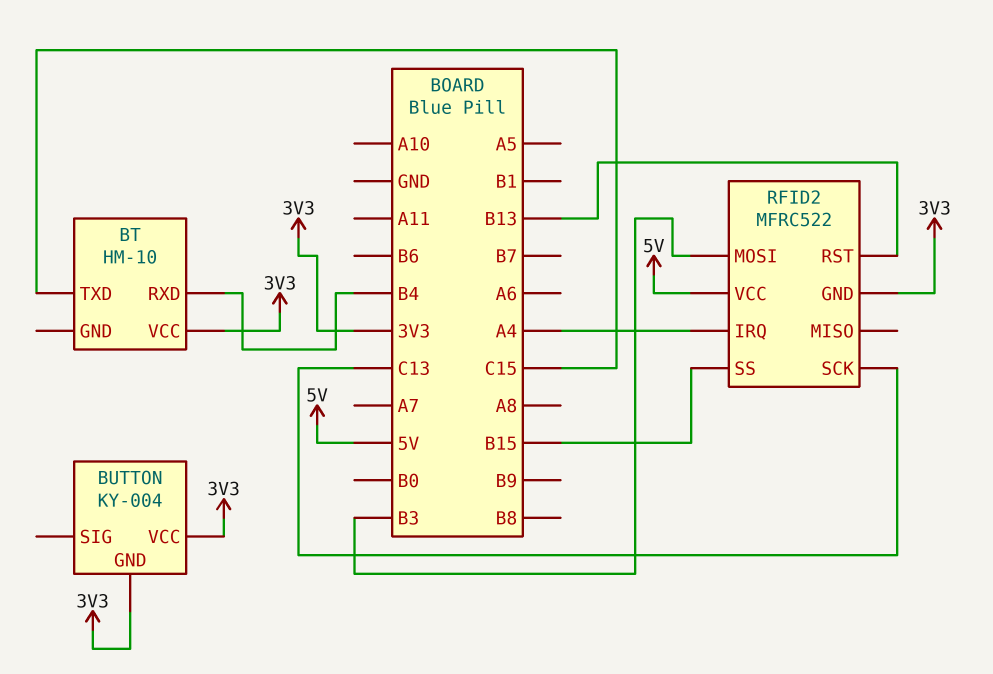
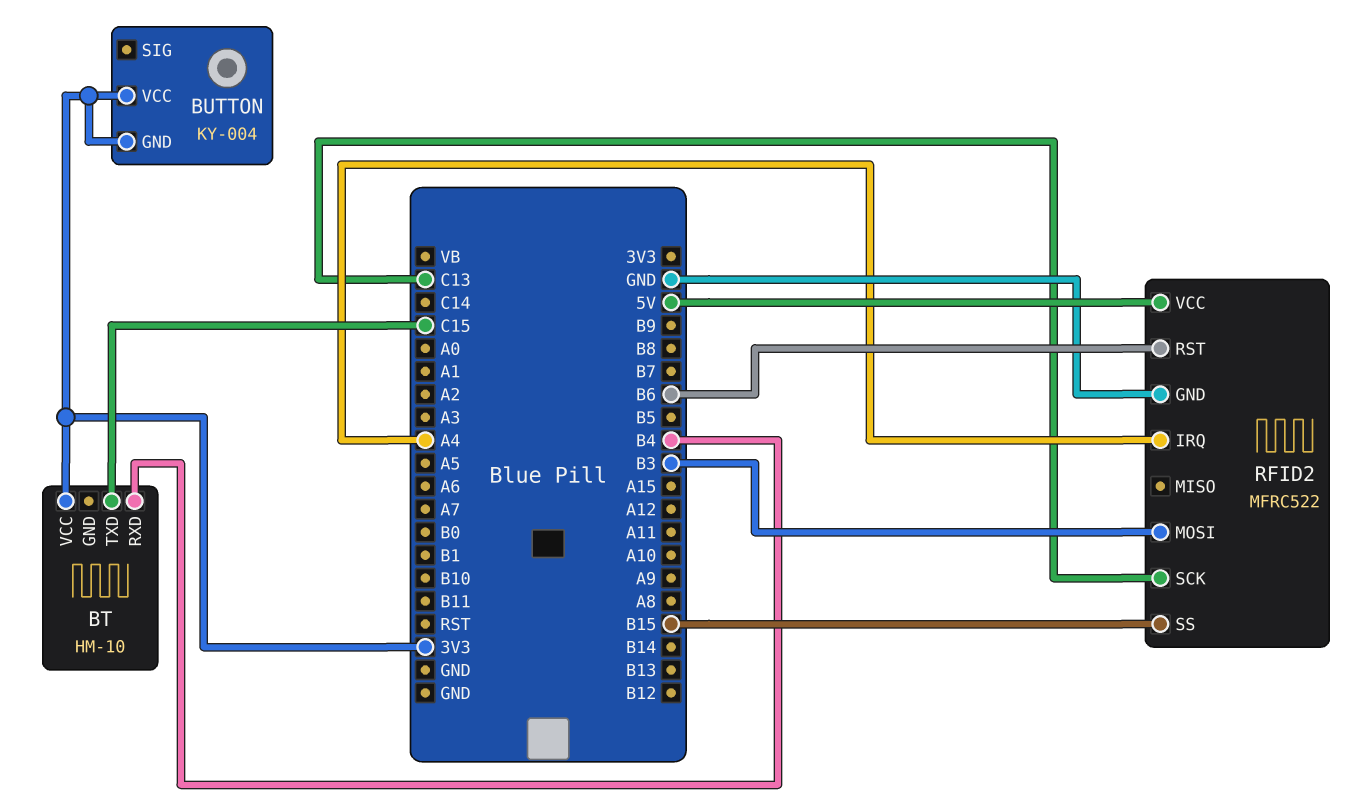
RFID2 pin GND: 3V3 -> GND
RFID2 pin RST: B13 -> B6

